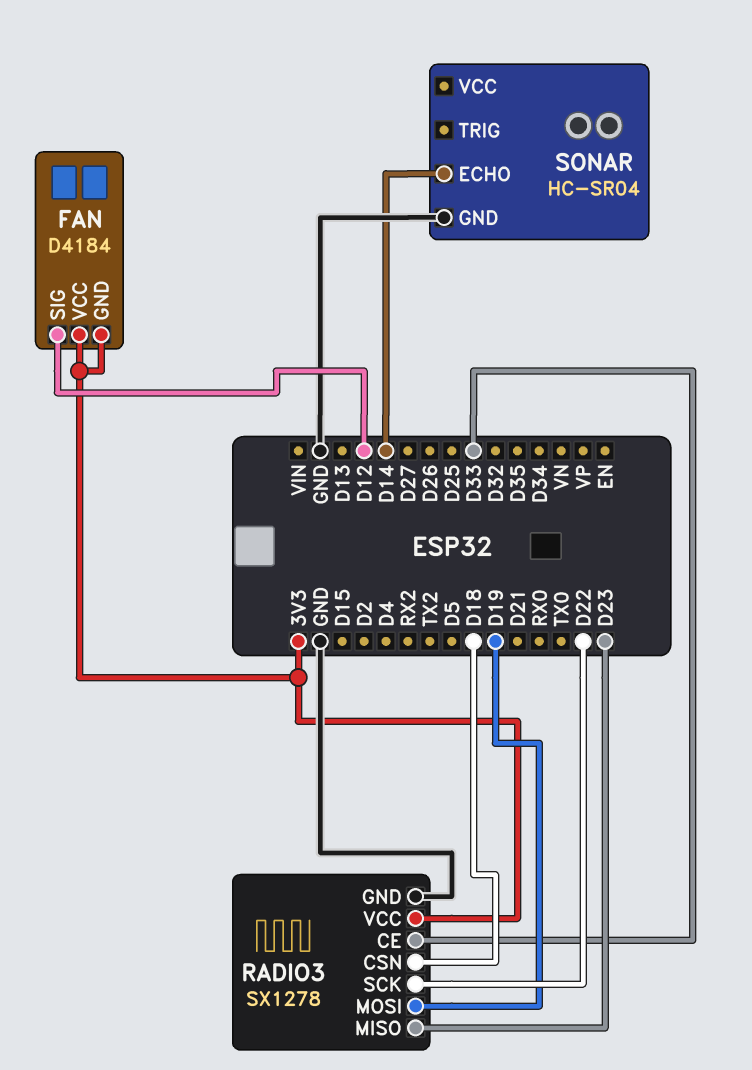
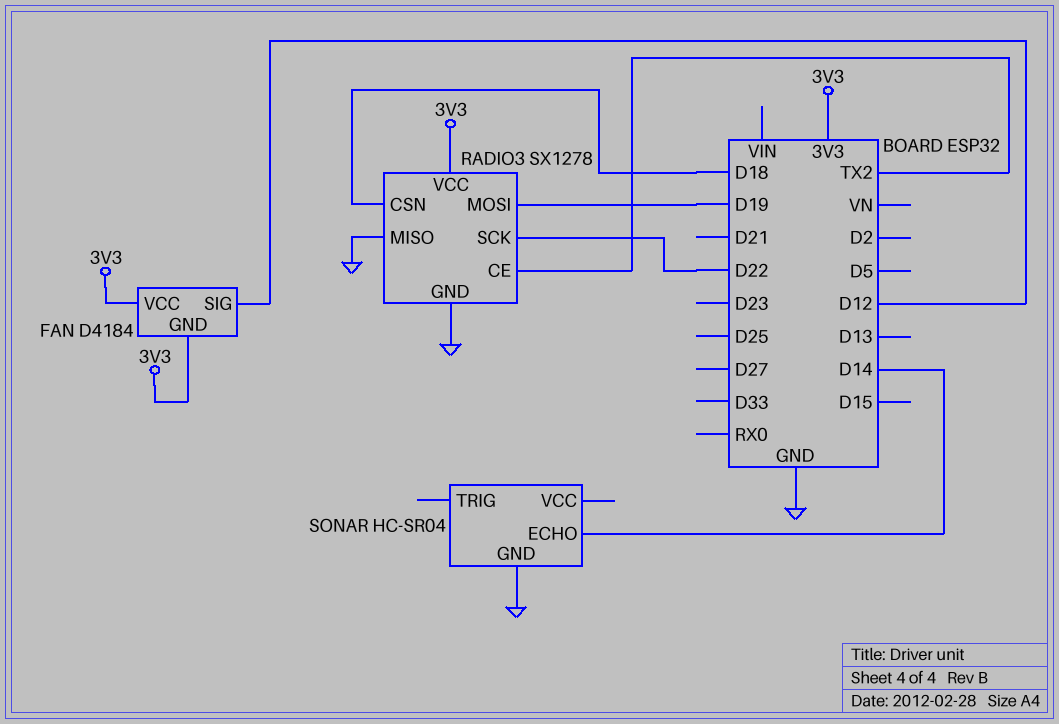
RADIO3 pin CE: D33 -> TX2
RADIO3 pin MISO: D23 -> GND

